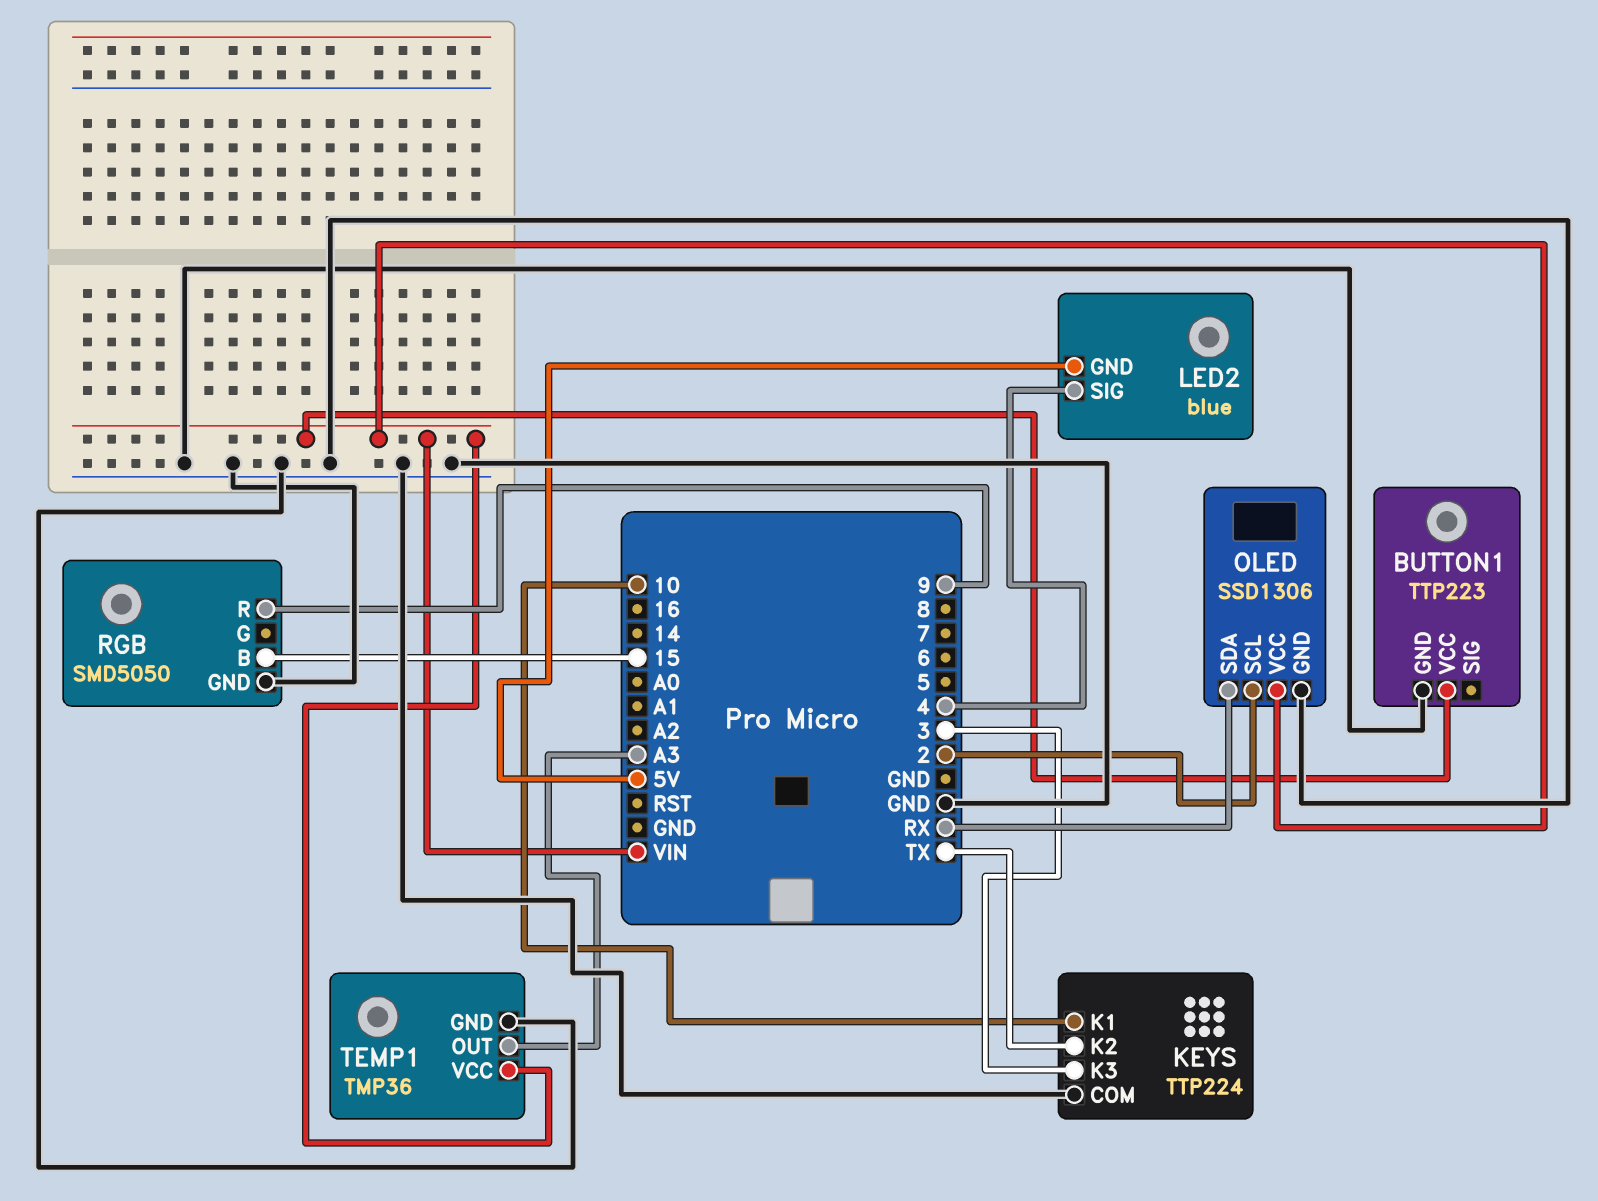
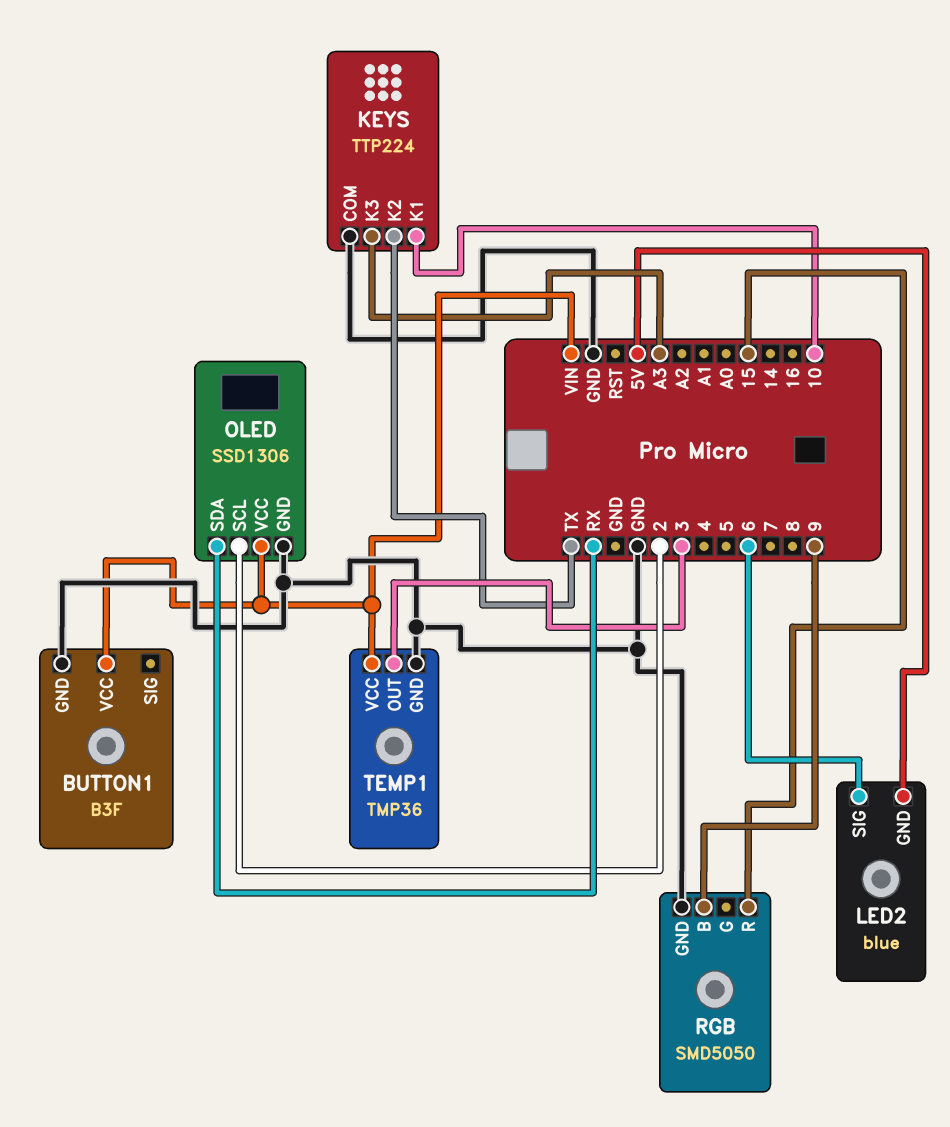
BUTTON1: TTP223 -> B3F
KEYS pin K3: 3 -> A3
LED2 pin SIG: 4 -> 6
RGB pin B: 15 -> 9
RGB pin R: 9 -> 15
TEMP1 pin OUT: A3 -> 3

